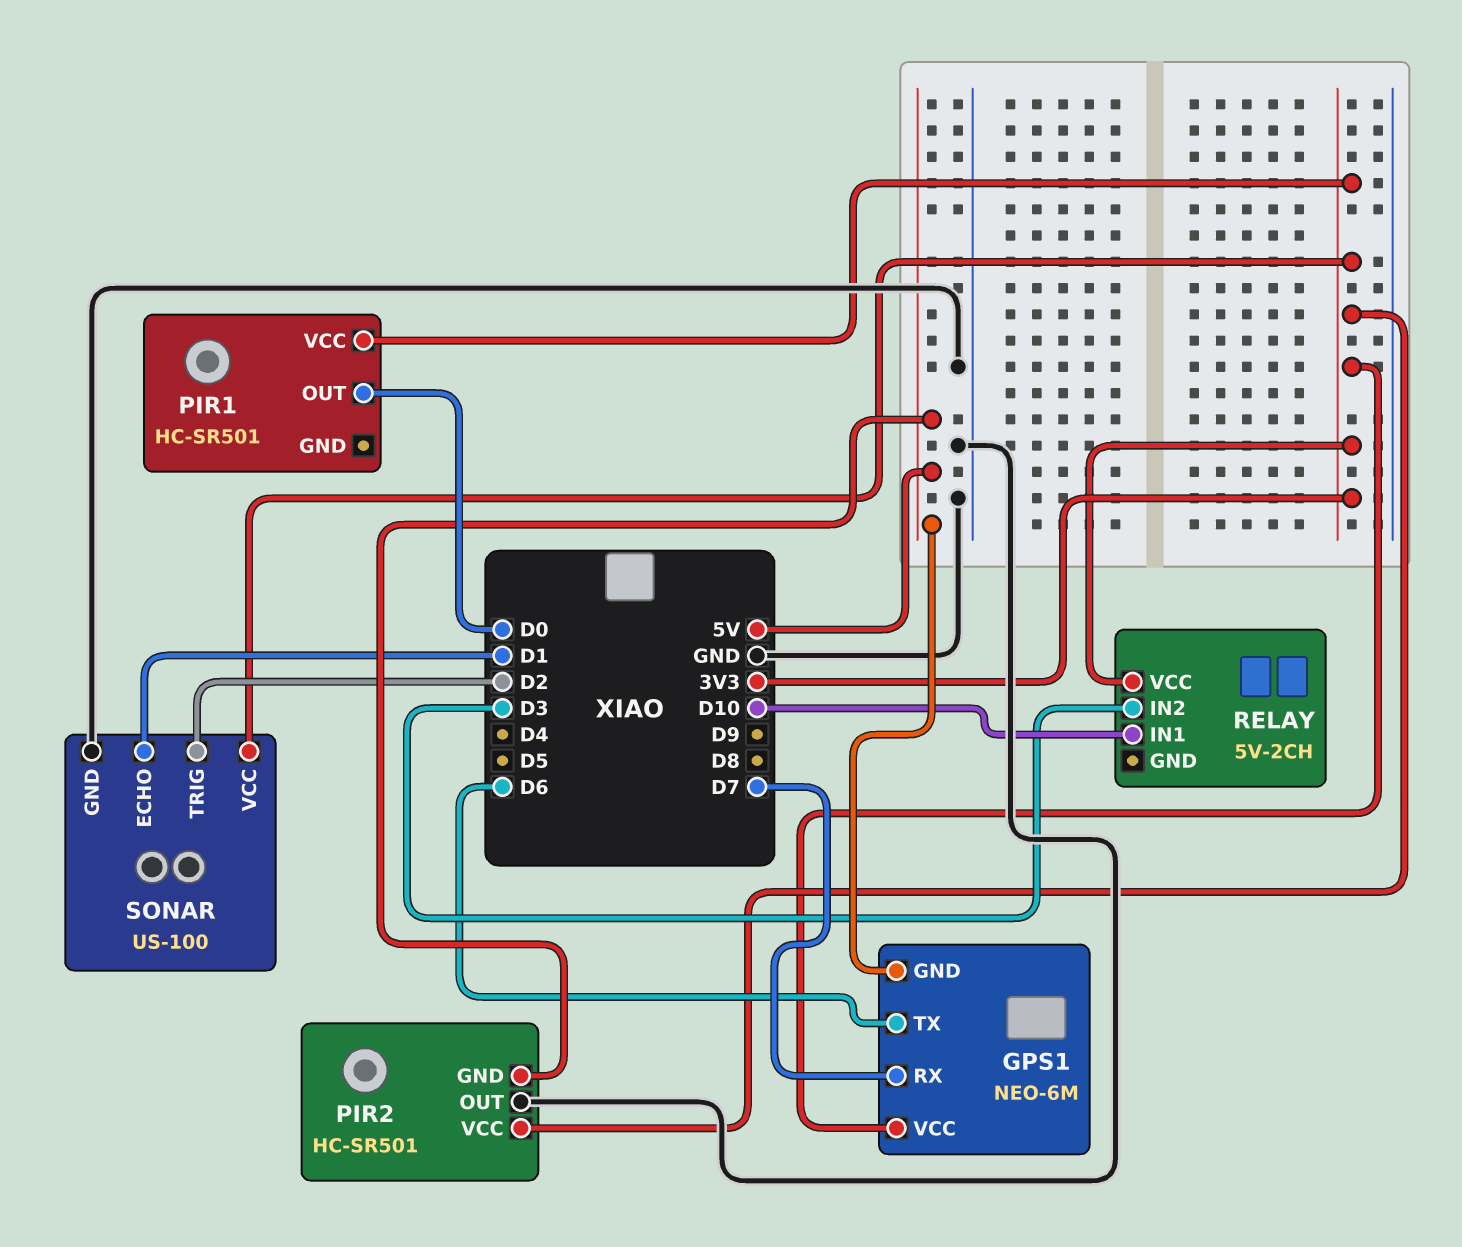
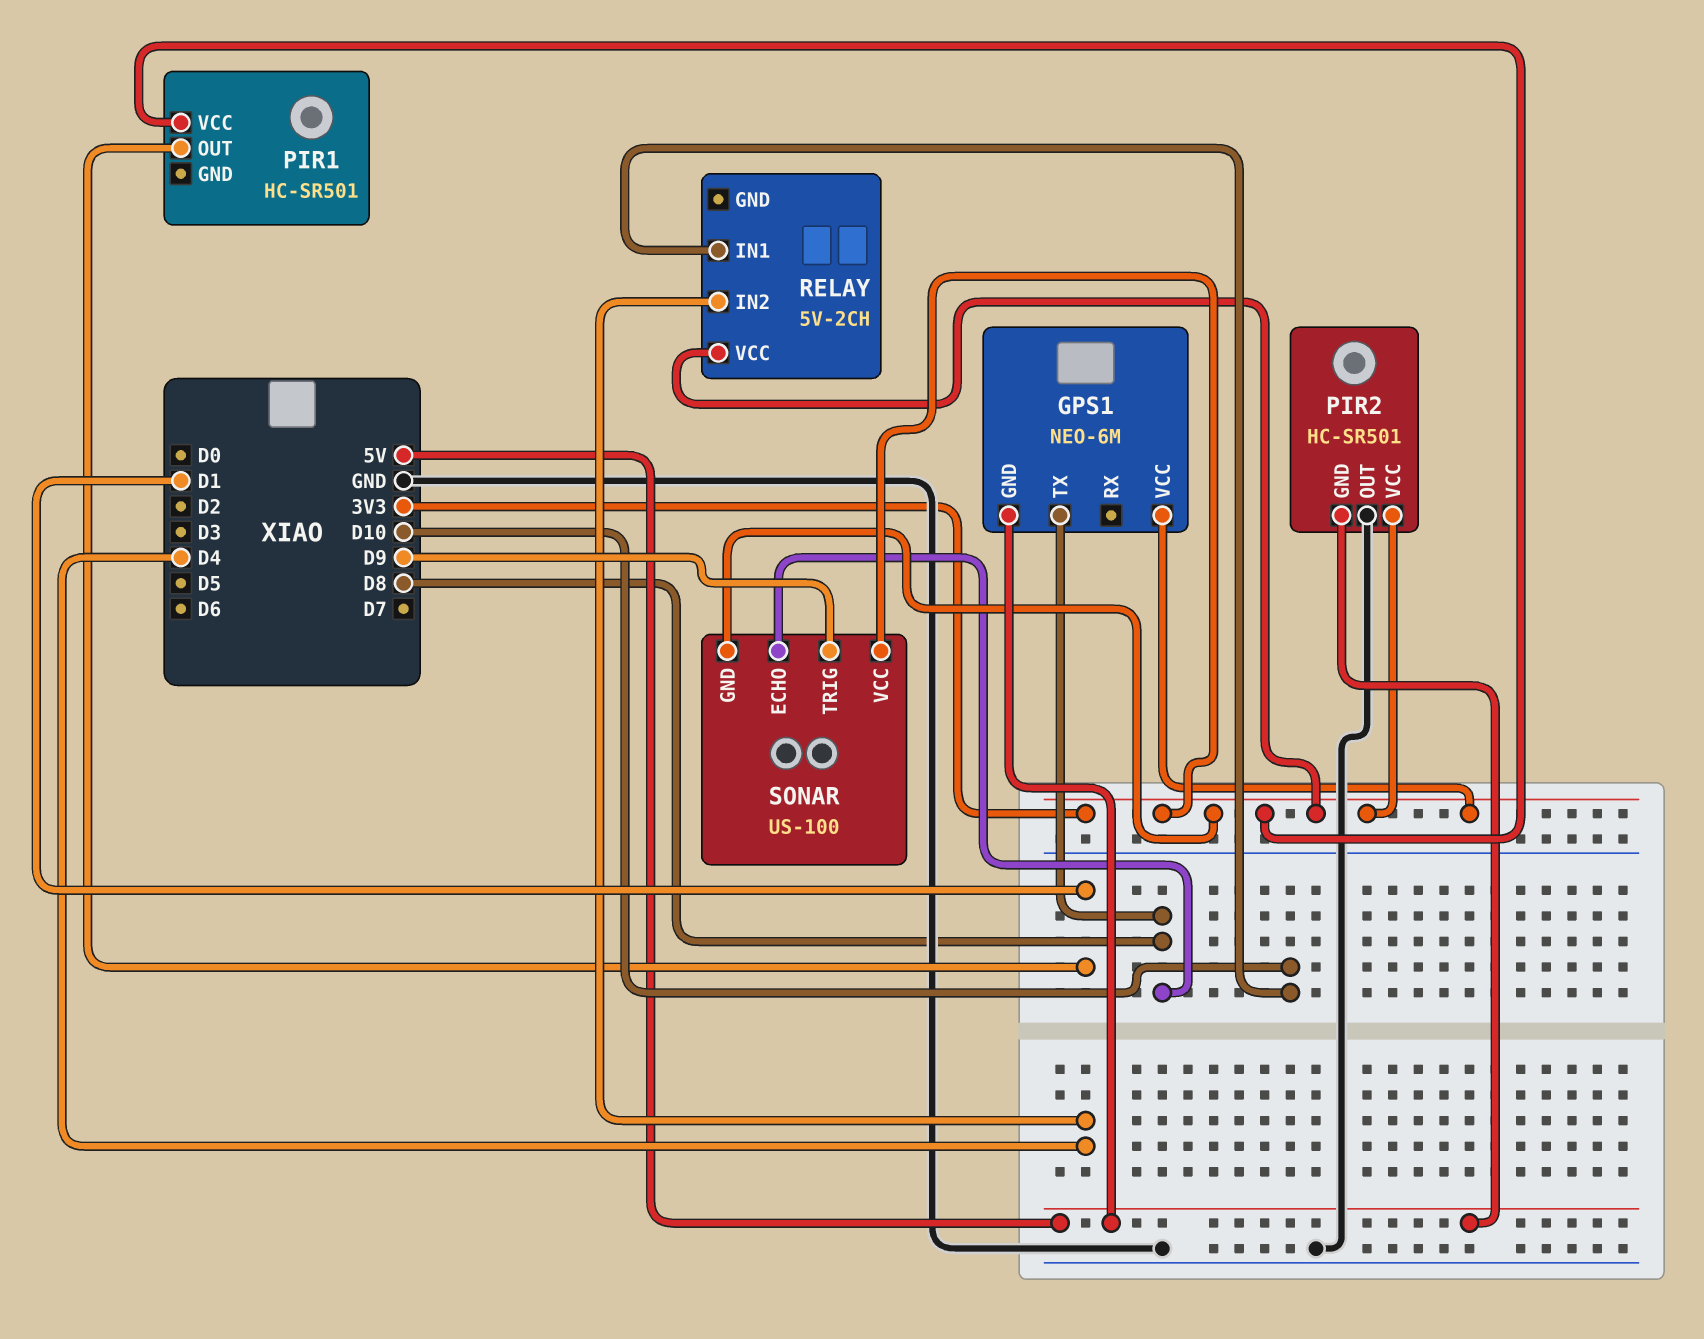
GPS1 pin RX: D7 -> none
GPS1 pin TX: D6 -> D8
PIR1 pin OUT: D0 -> D1
RELAY pin IN2: D3 -> D4
SONAR pin ECHO: D1 -> D8
SONAR pin GND: GND -> 3V3
SONAR pin TRIG: D2 -> D9

